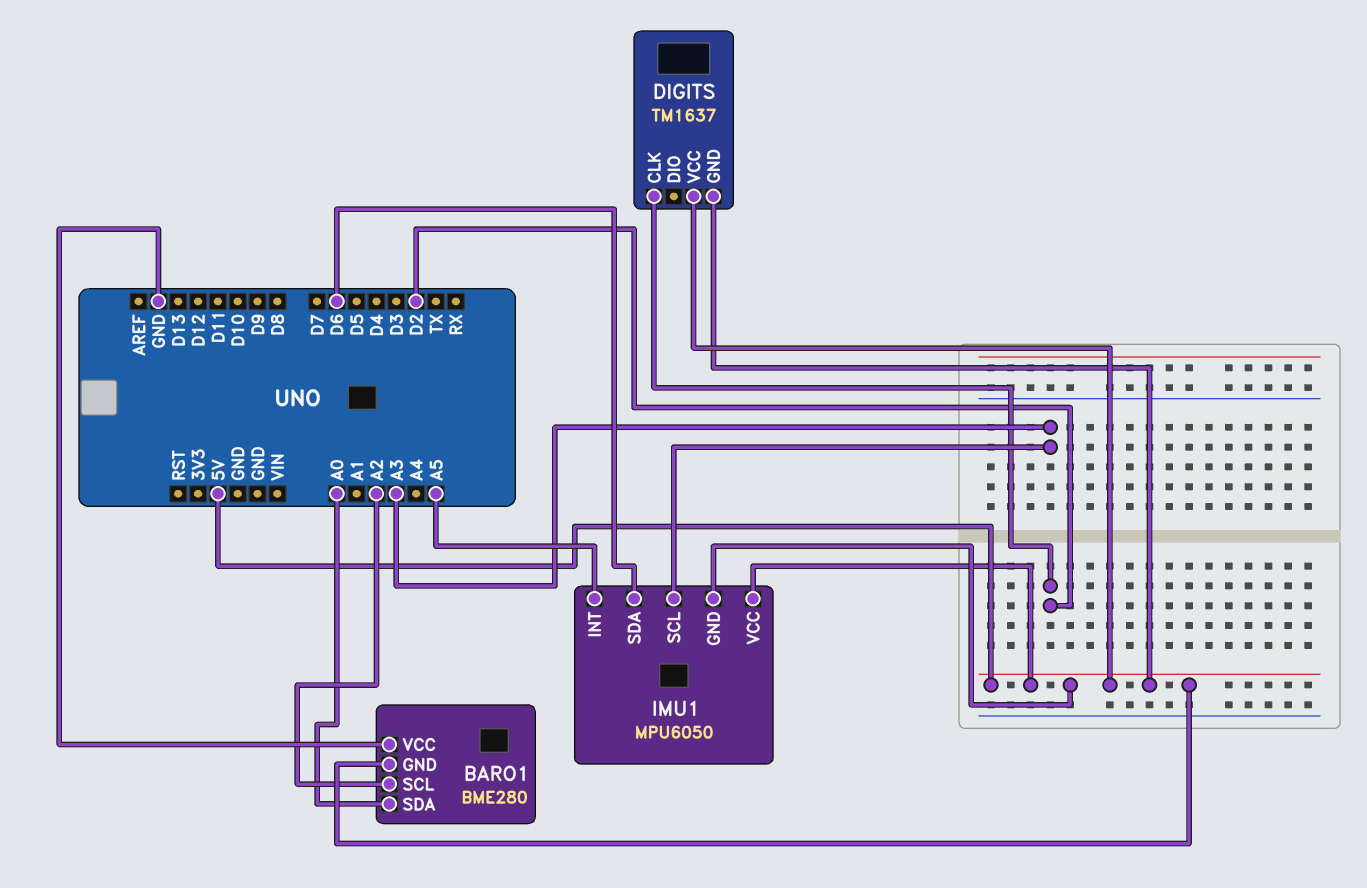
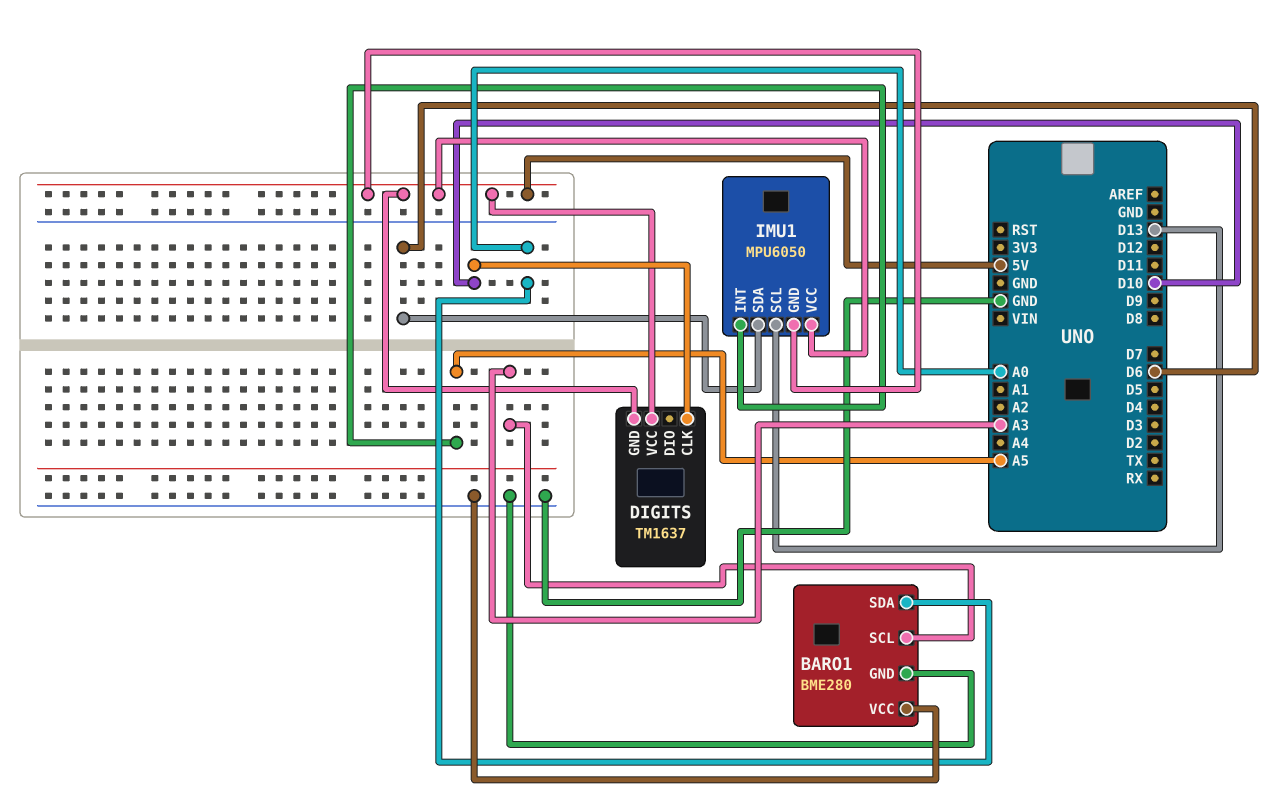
BARO1 pin GND: 5V -> GND
BARO1 pin SCL: A2 -> A3
DIGITS pin CLK: D2 -> D10
IMU1 pin SCL: A3 -> D13

